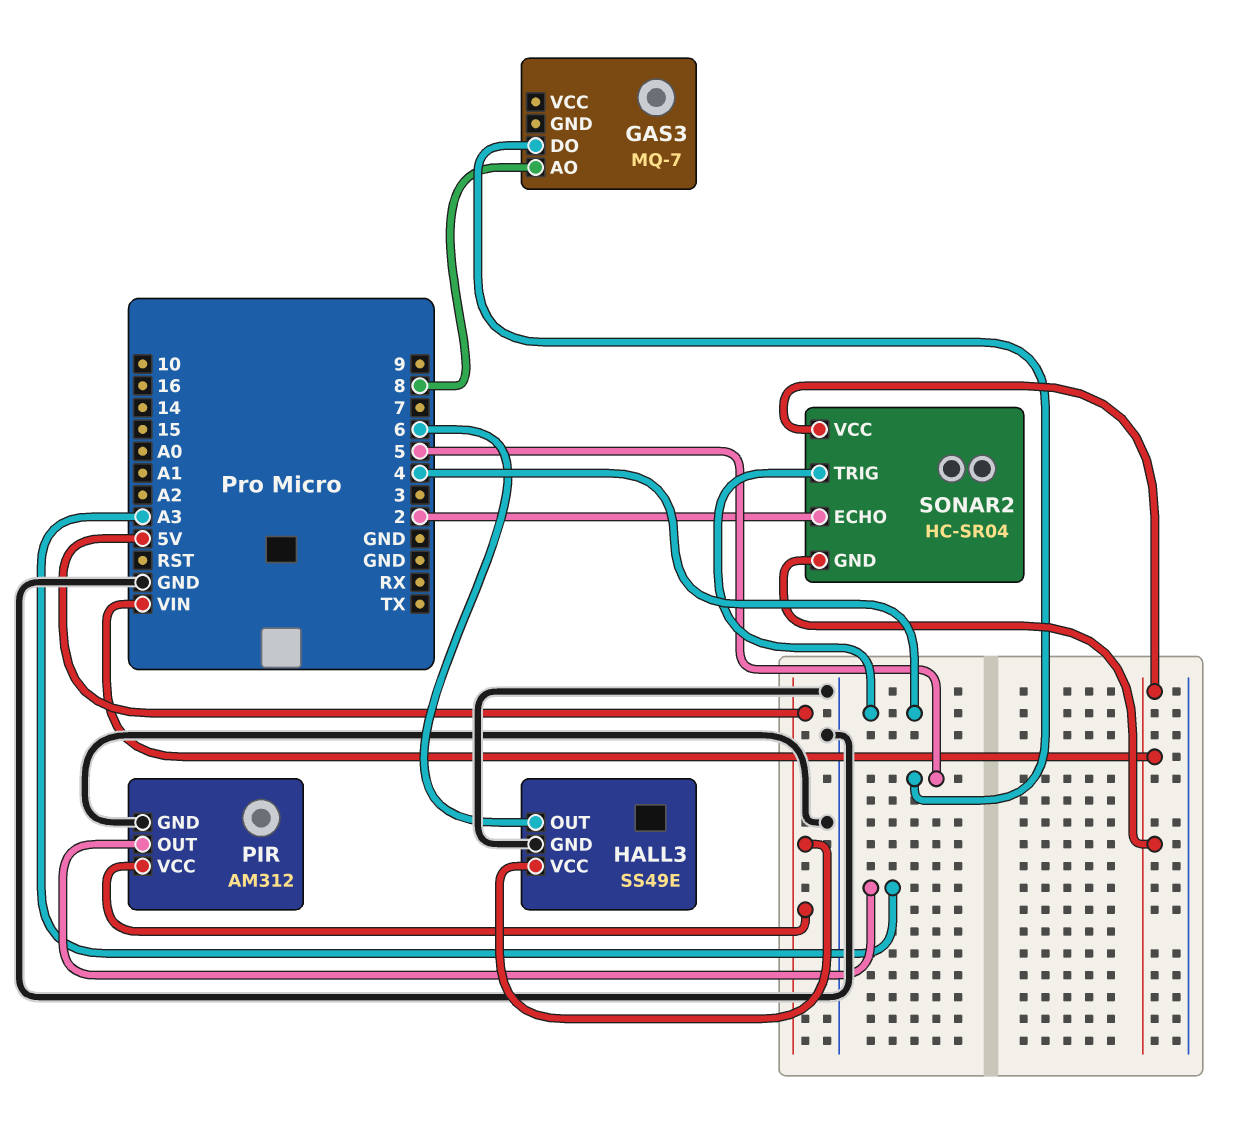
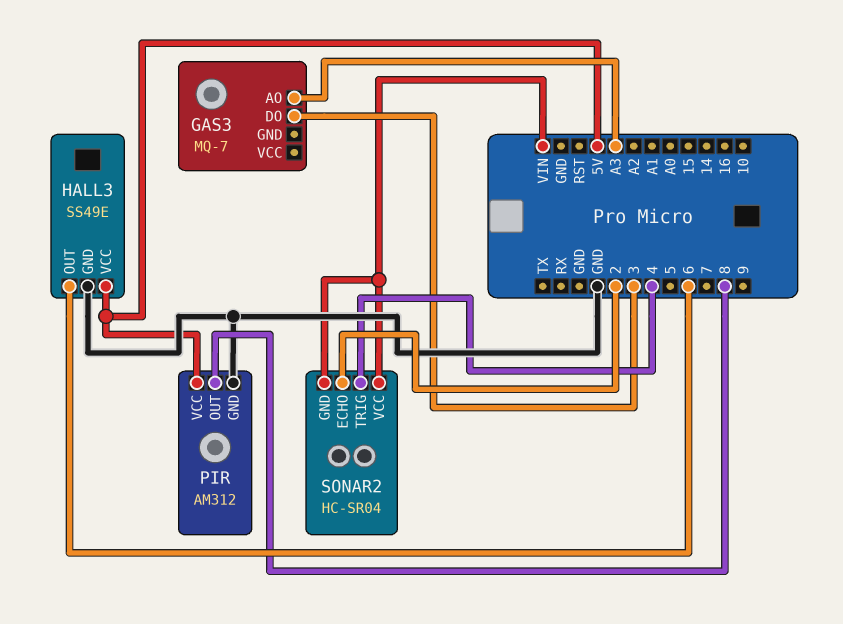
GAS3 pin AO: 8 -> A3
GAS3 pin DO: 5 -> 3
PIR pin OUT: A3 -> 8

